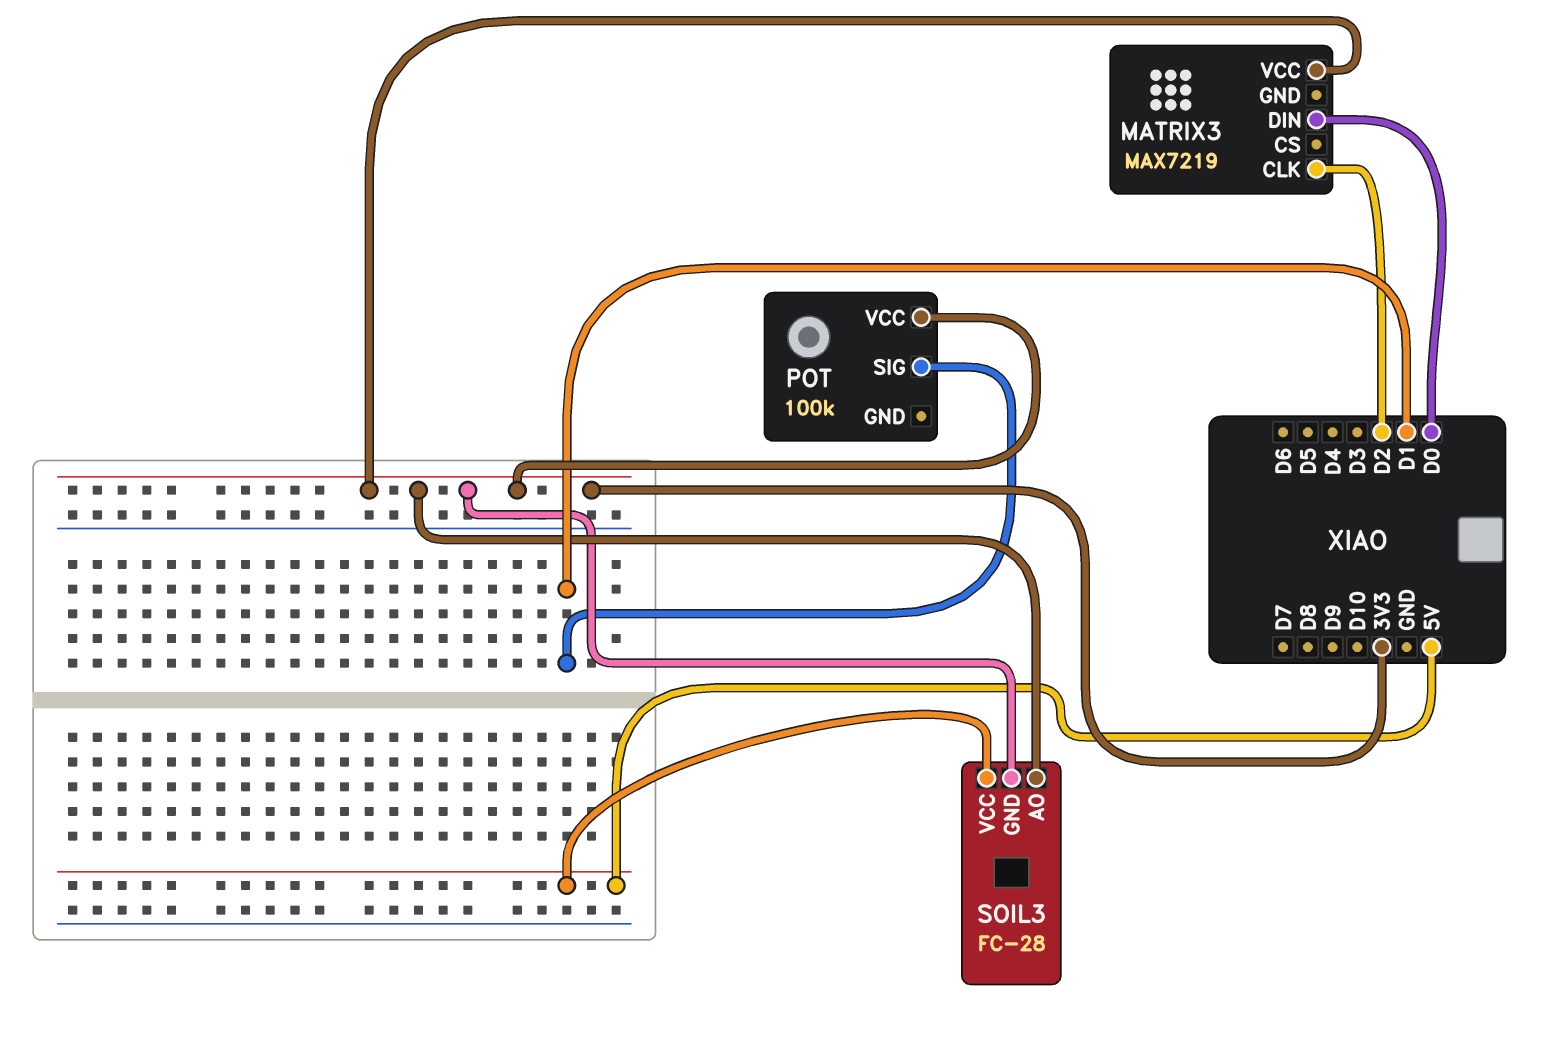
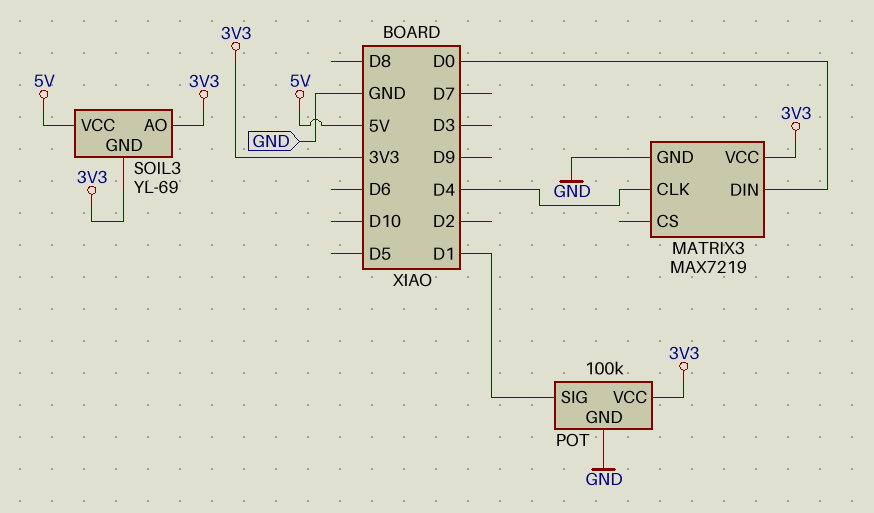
MATRIX3 pin CLK: D2 -> D4
MATRIX3 pin GND: none -> GND
POT pin GND: none -> GND
SOIL3: FC-28 -> YL-69

